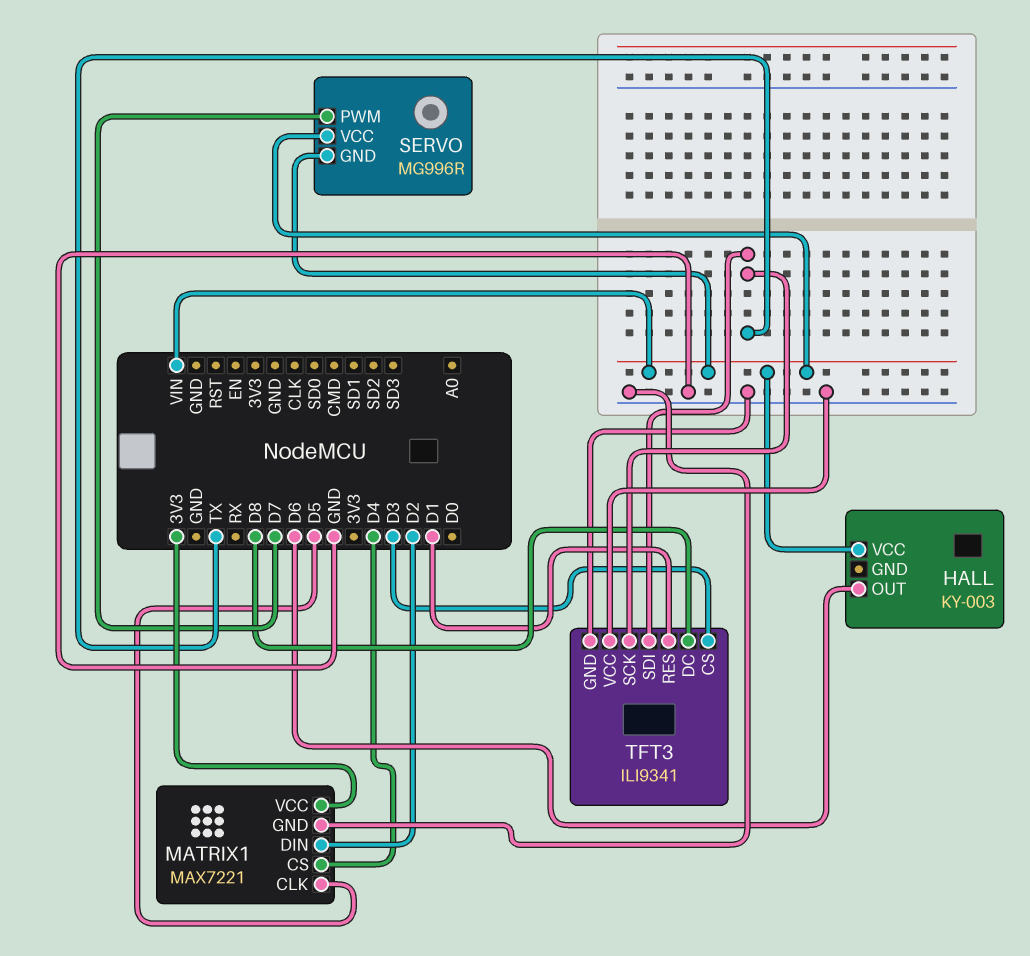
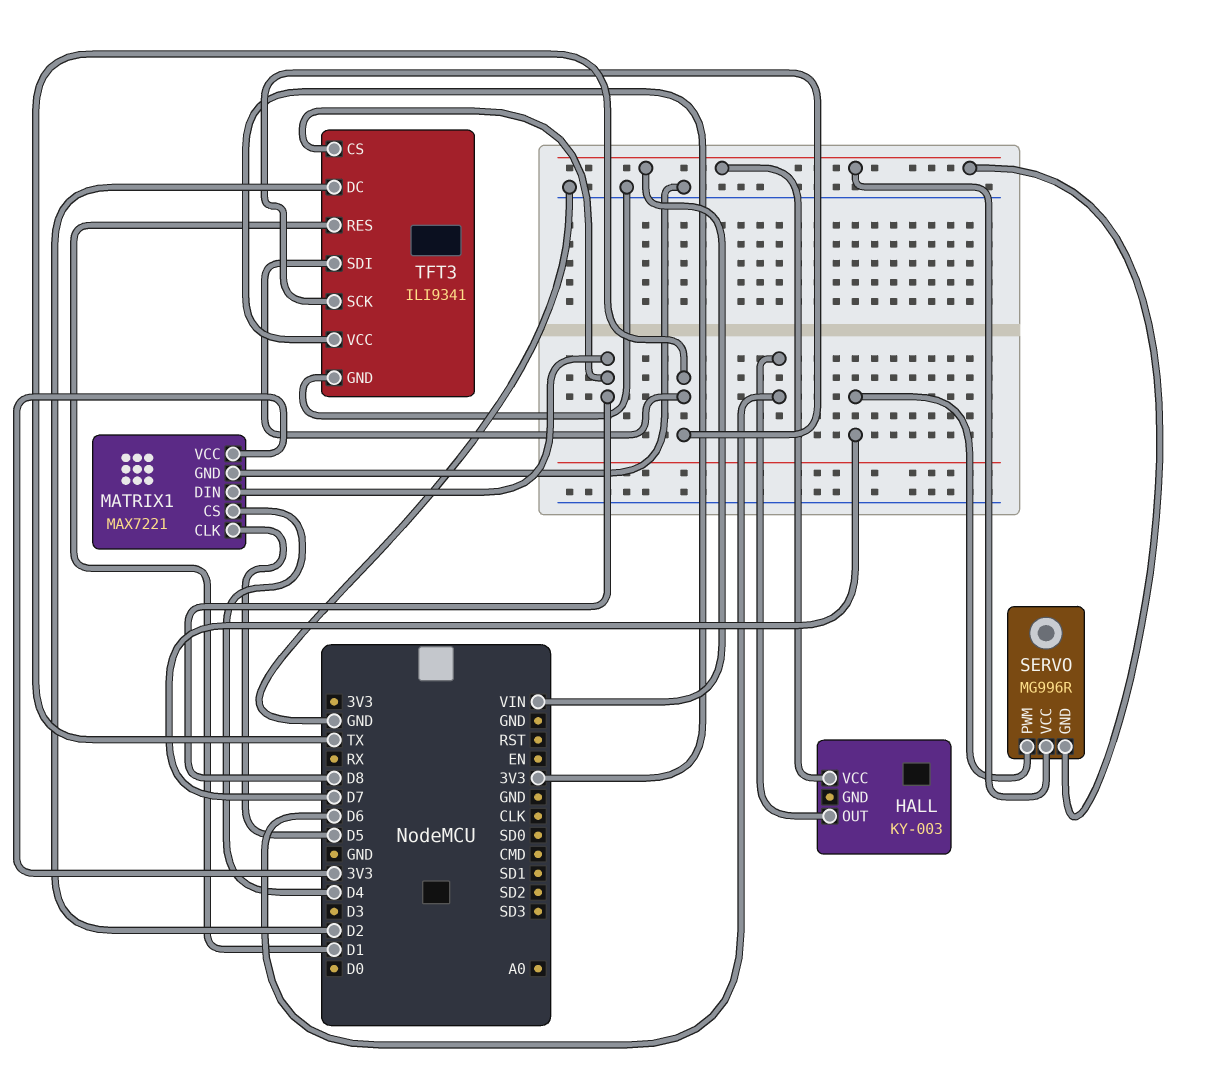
MATRIX1 pin DIN: D2 -> D8
TFT3 pin CS: D3 -> D8
TFT3 pin DC: D8 -> D2
TFT3 pin VCC: GND -> 3V3

